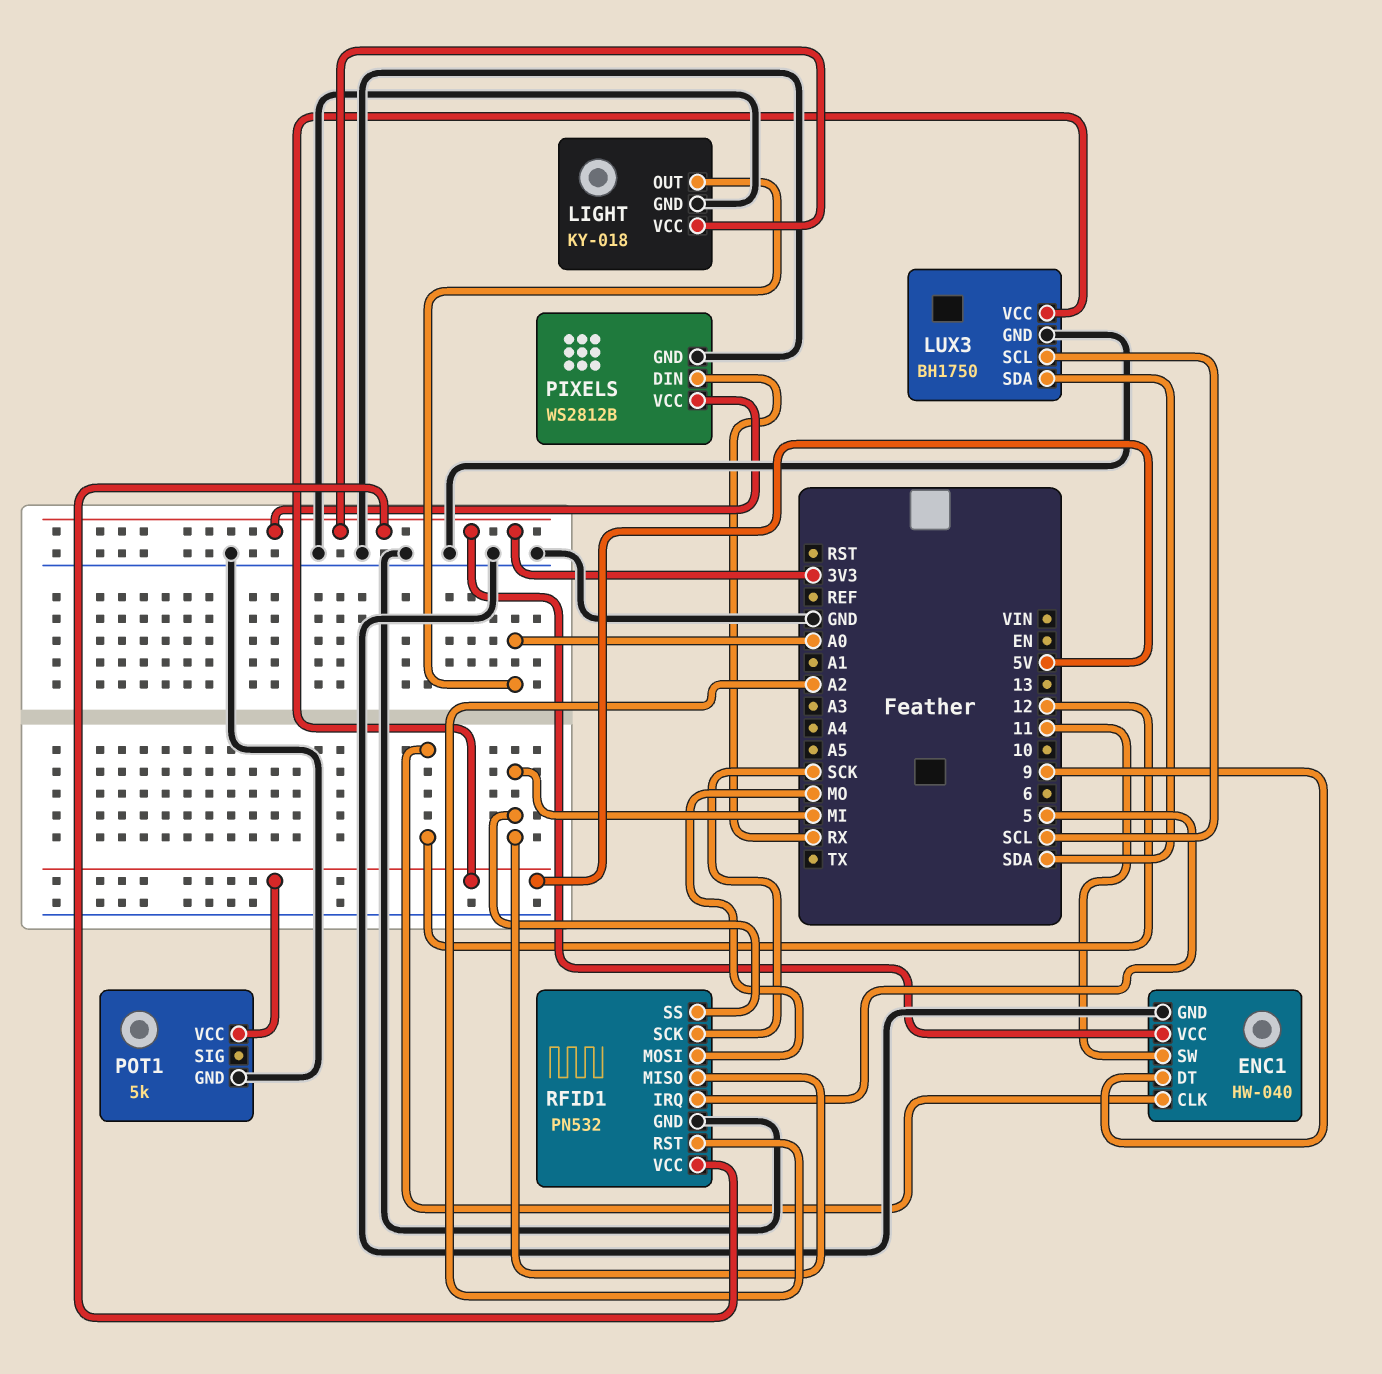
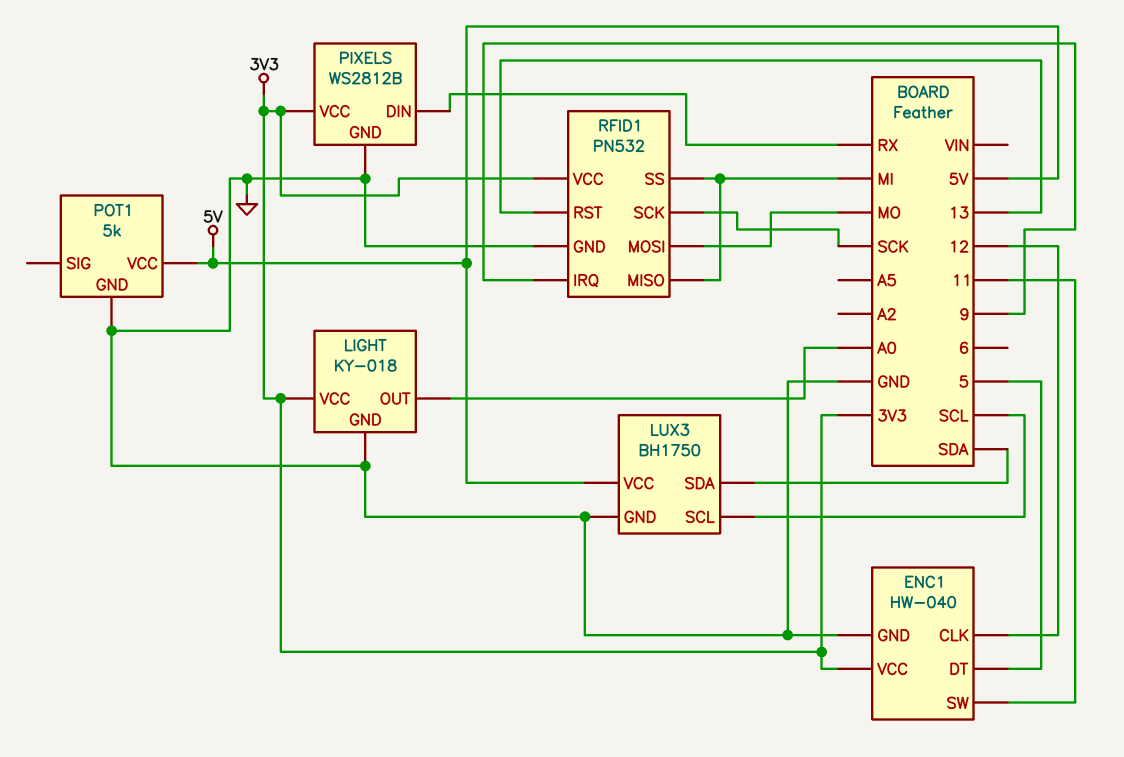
ENC1 pin DT: 9 -> 5
RFID1 pin IRQ: 5 -> 9
RFID1 pin RST: A2 -> 13

